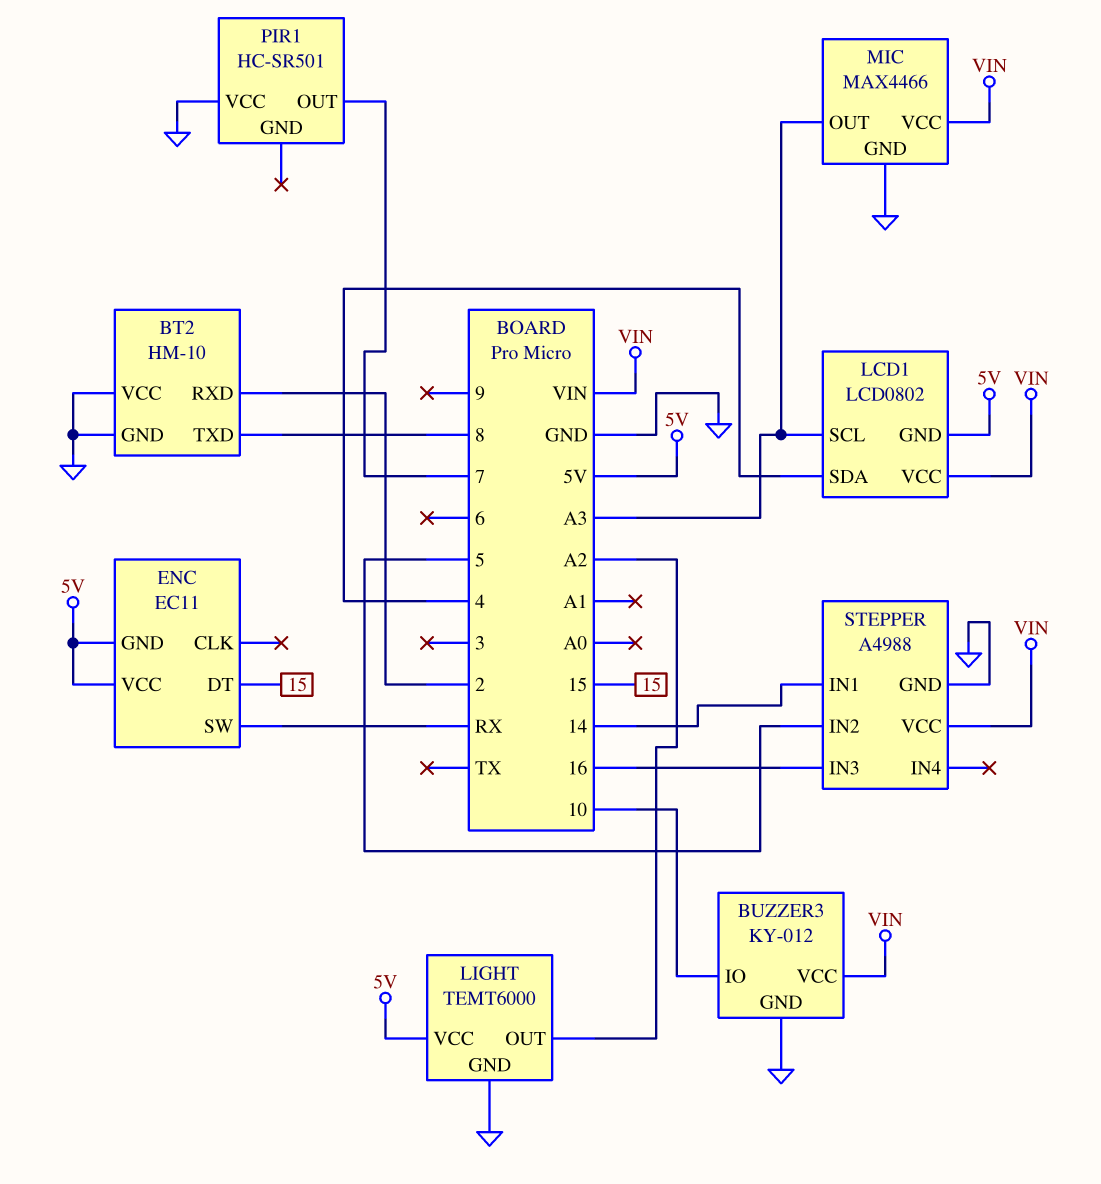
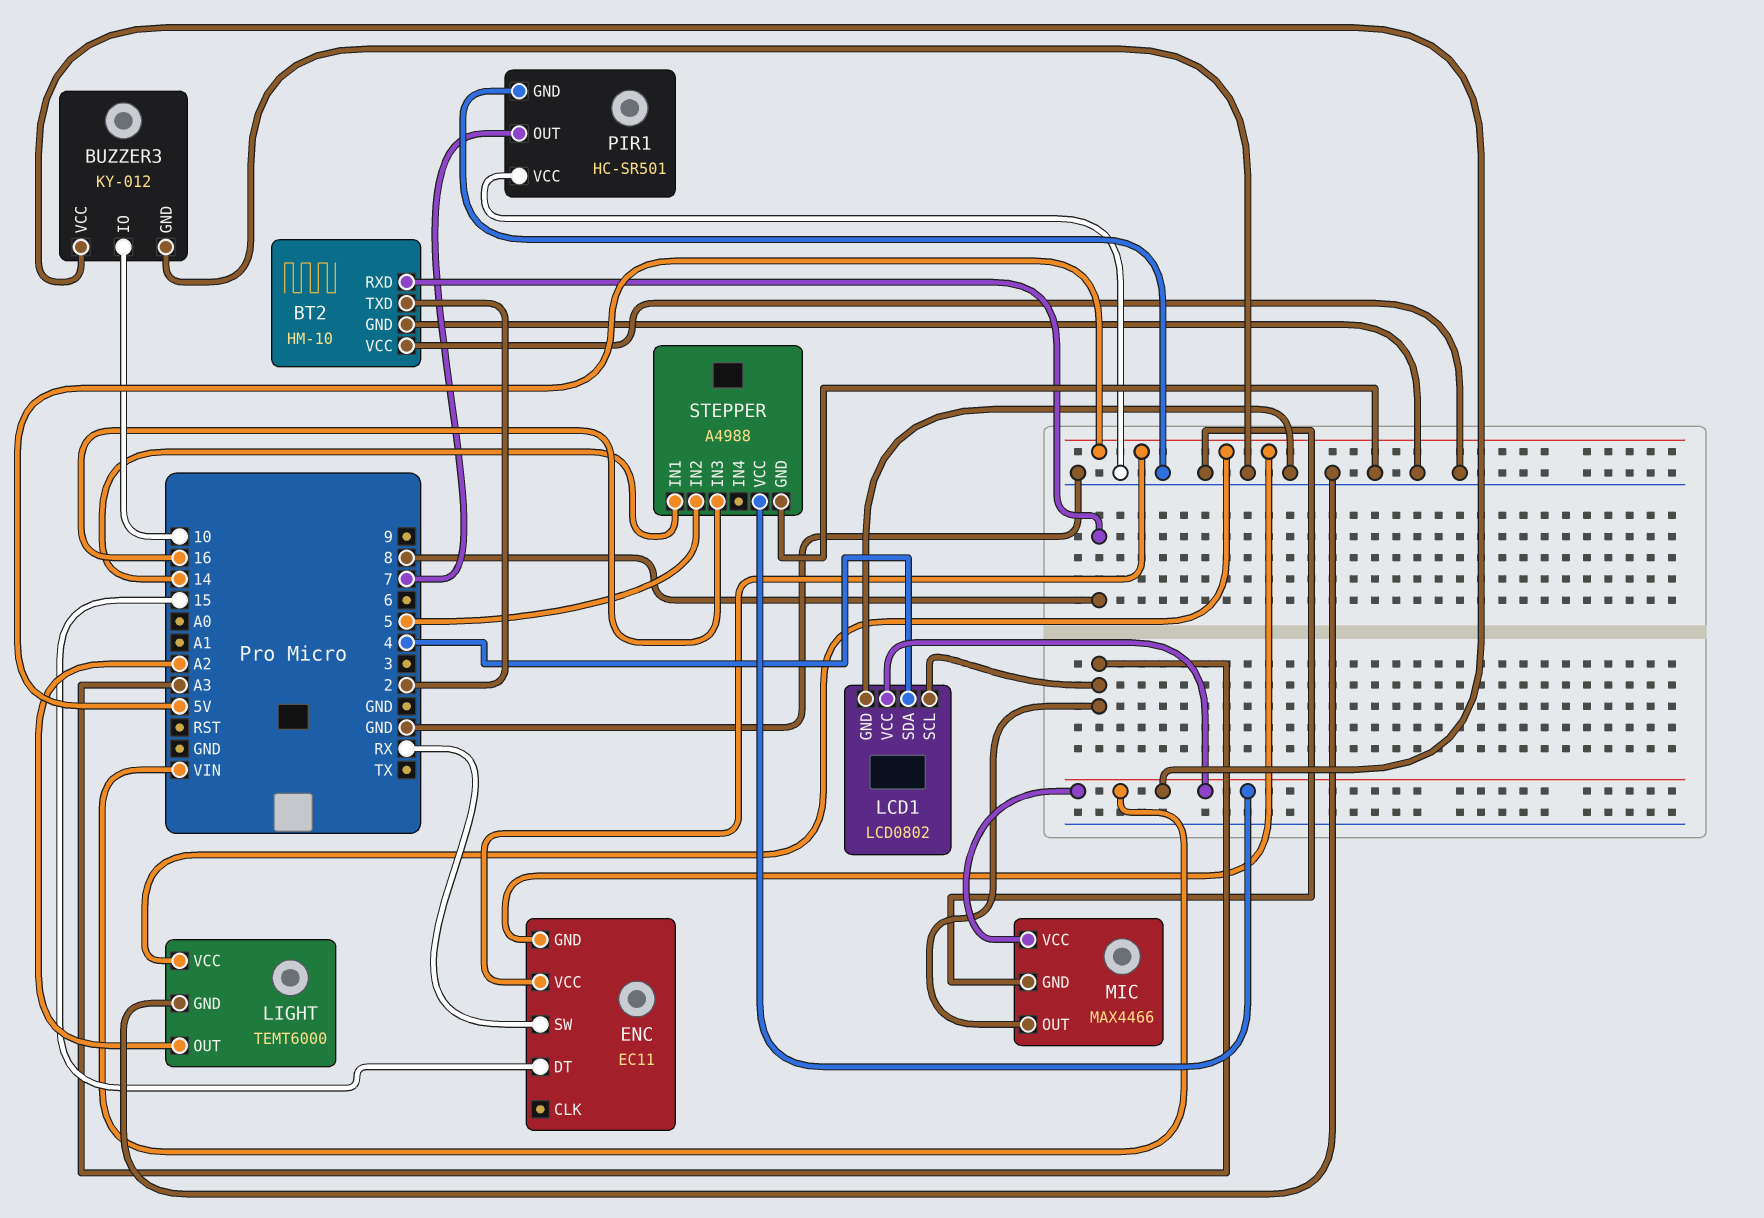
BT2 pin RXD: 2 -> 8
BT2 pin TXD: 8 -> 2
LCD1 pin GND: 5V -> GND
PIR1 pin GND: none -> GND

